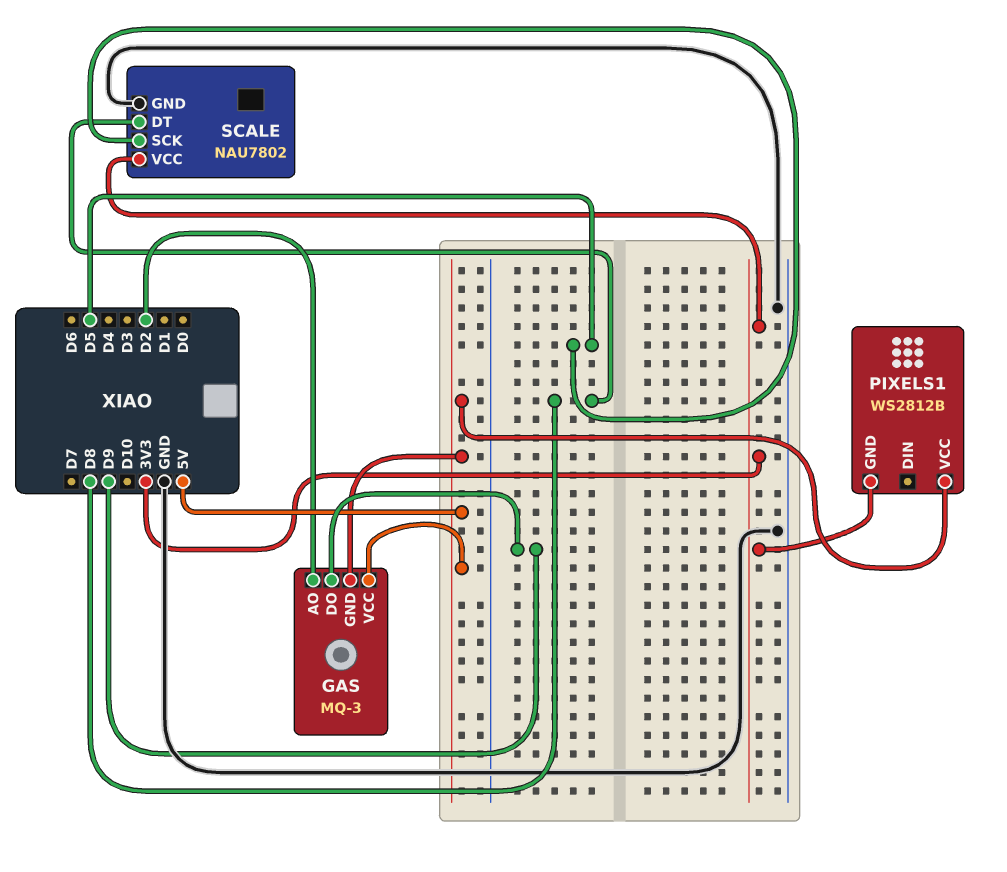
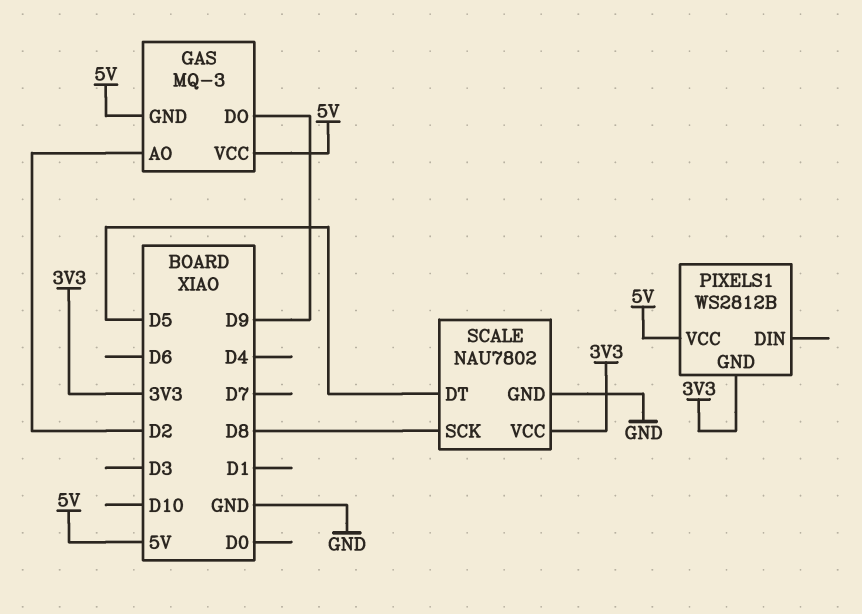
SCALE pin DT: D8 -> D5
SCALE pin SCK: D5 -> D8

